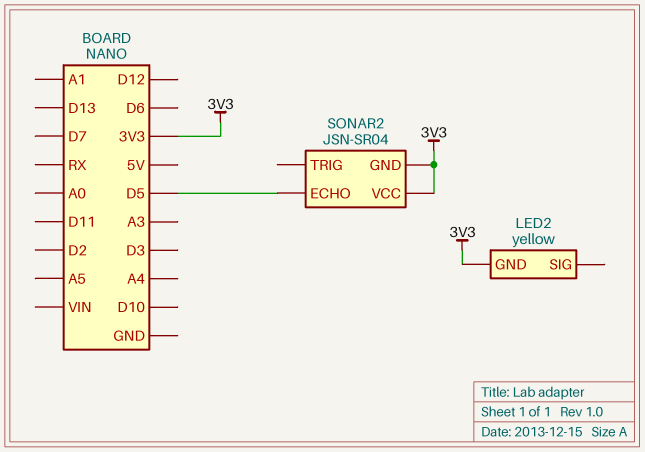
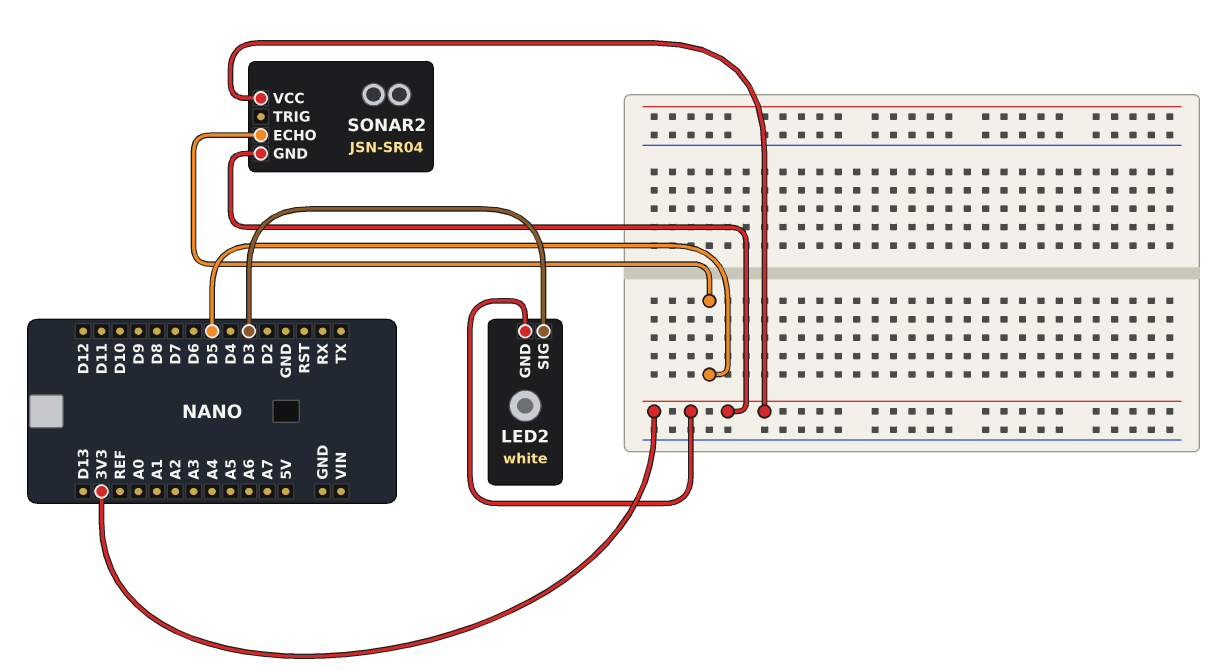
LED2: yellow -> white
LED2 pin SIG: none -> D3

